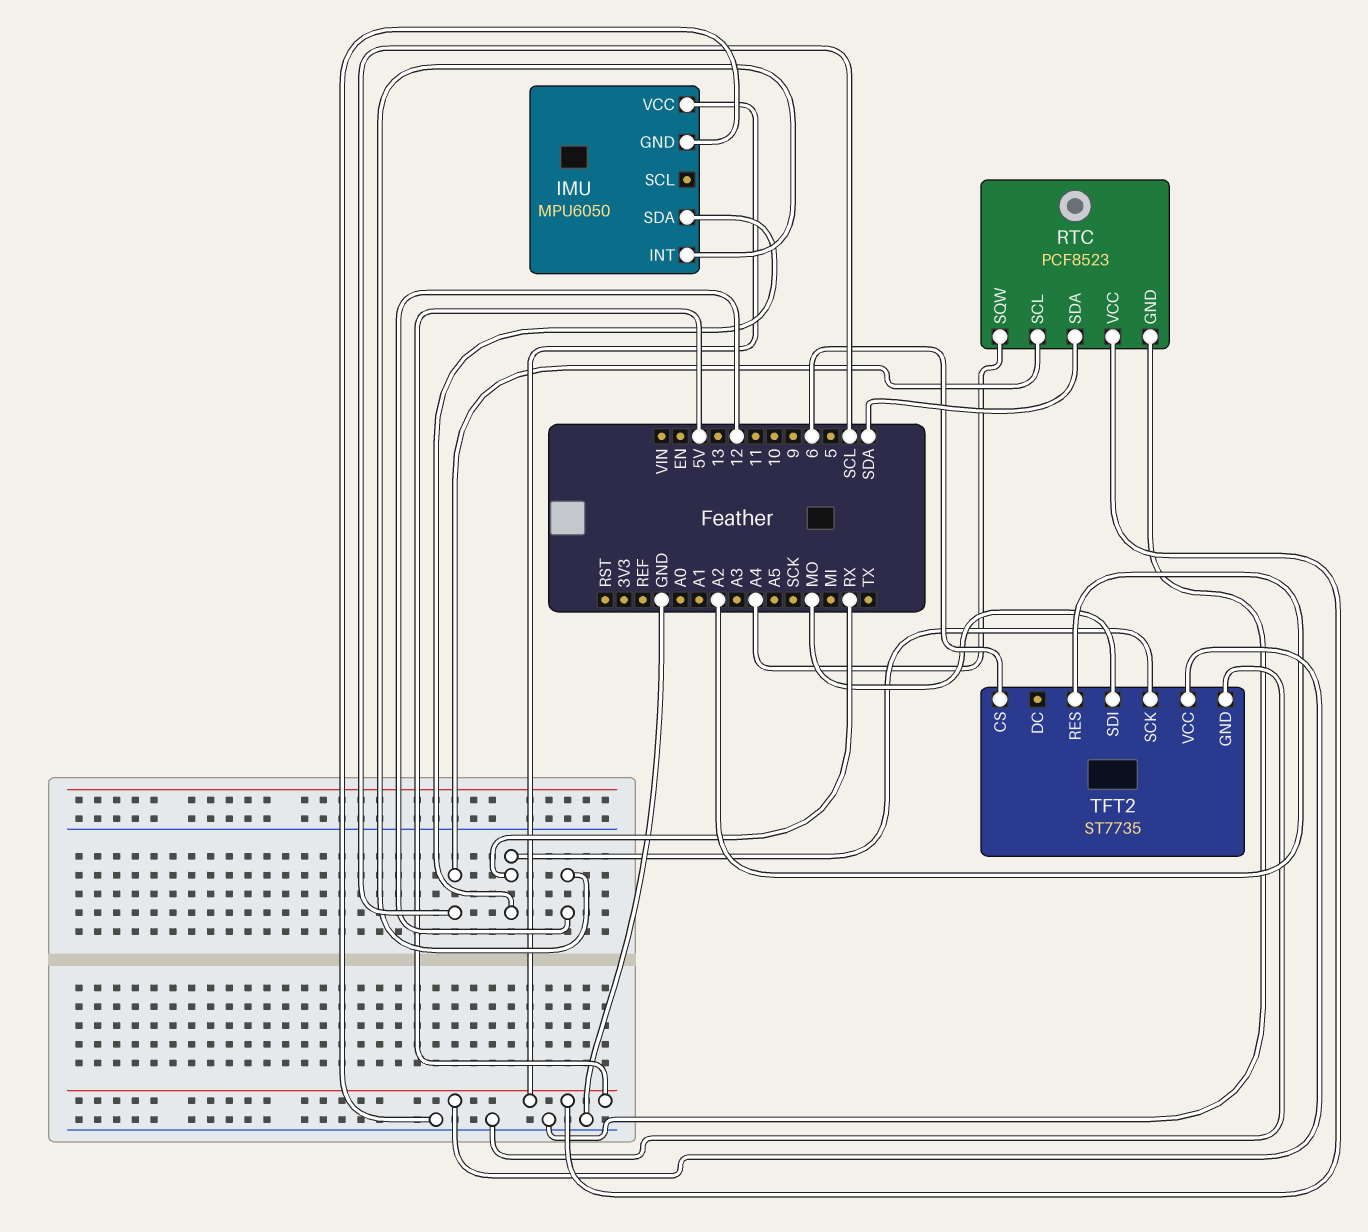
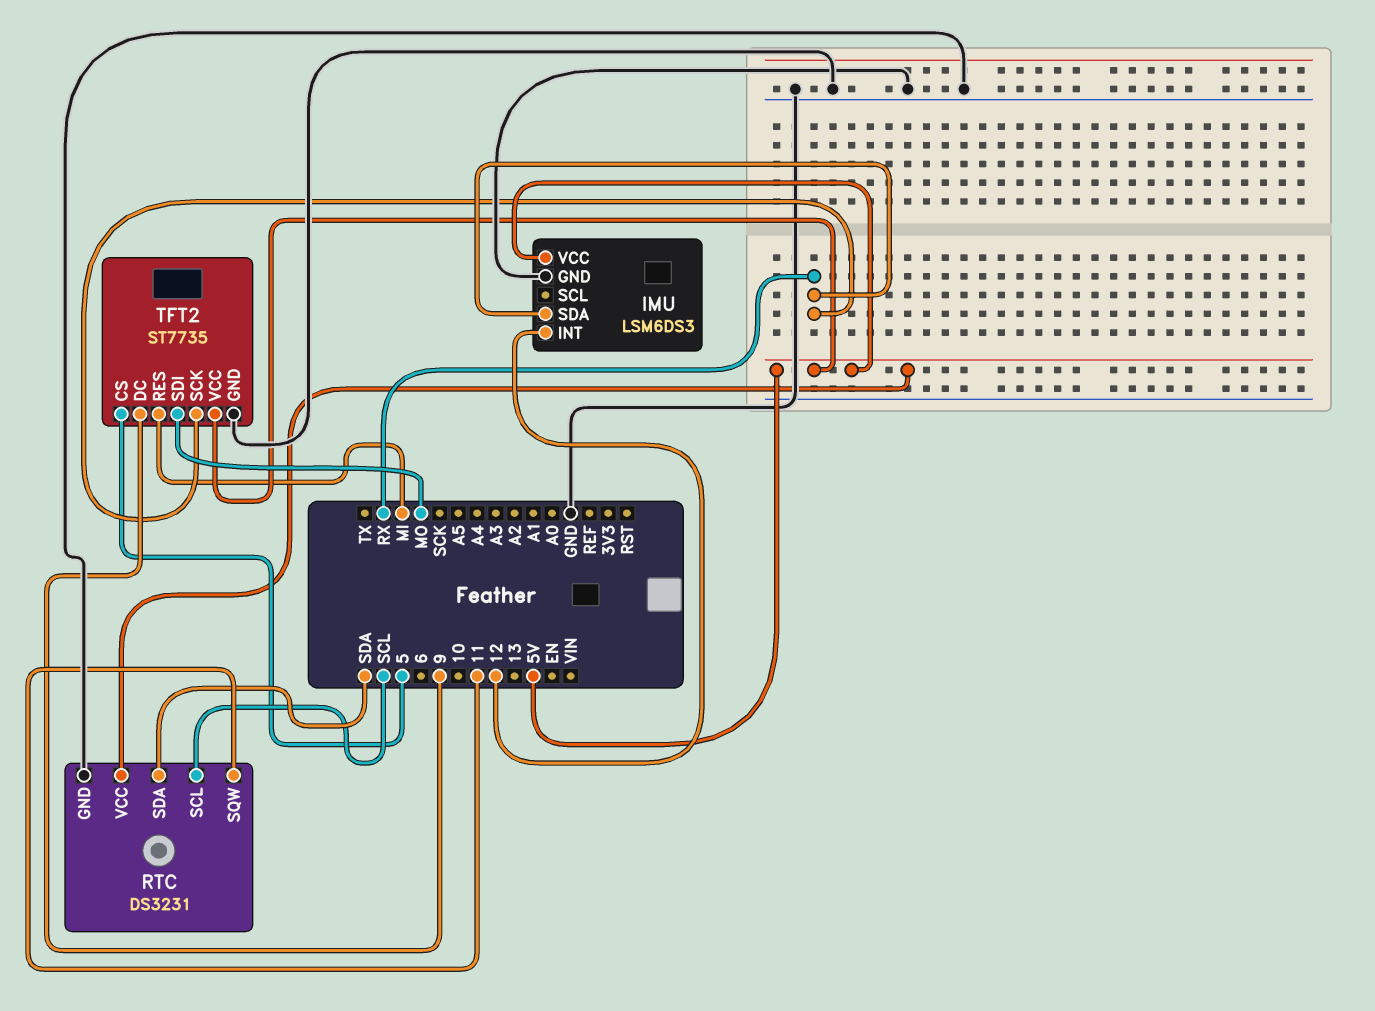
IMU: MPU6050 -> LSM6DS3
RTC: PCF8523 -> DS3231
RTC pin SQW: A4 -> 11
TFT2 pin CS: 6 -> 5
TFT2 pin DC: none -> 9
TFT2 pin RES: A2 -> MI

